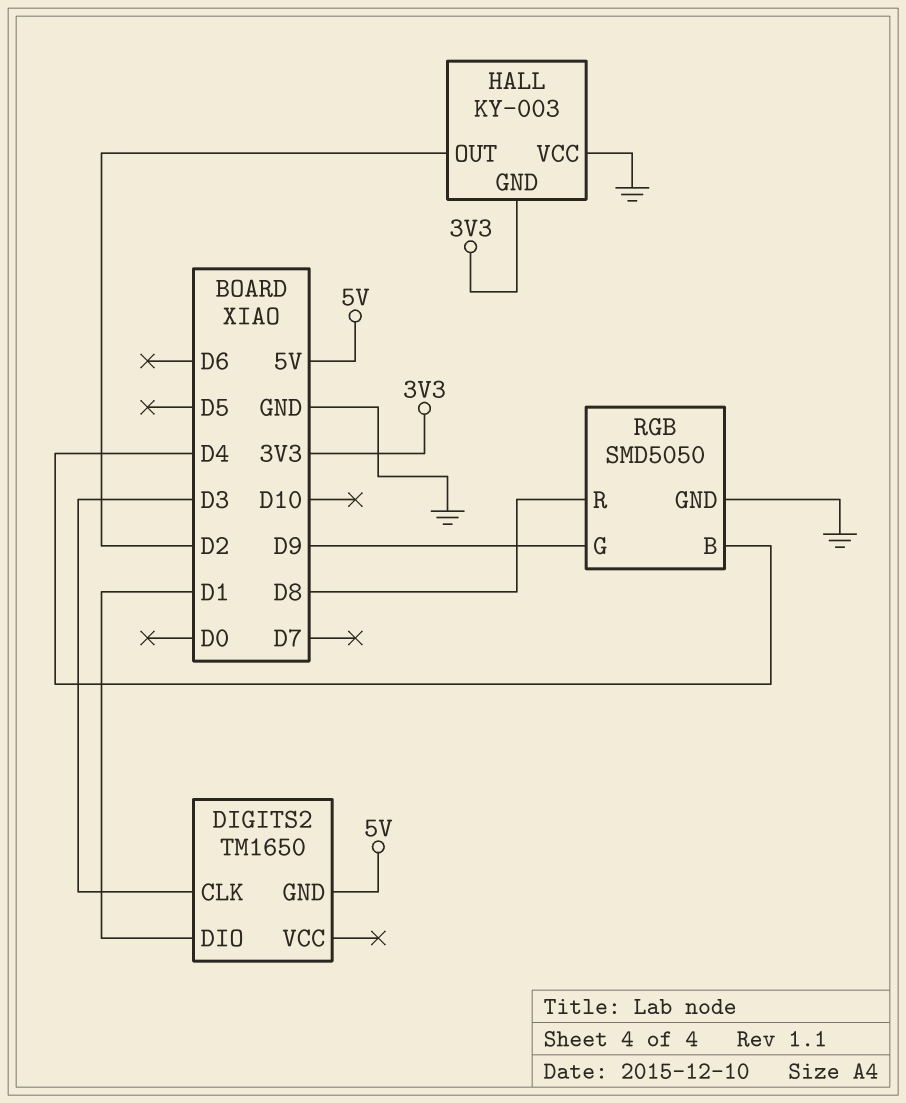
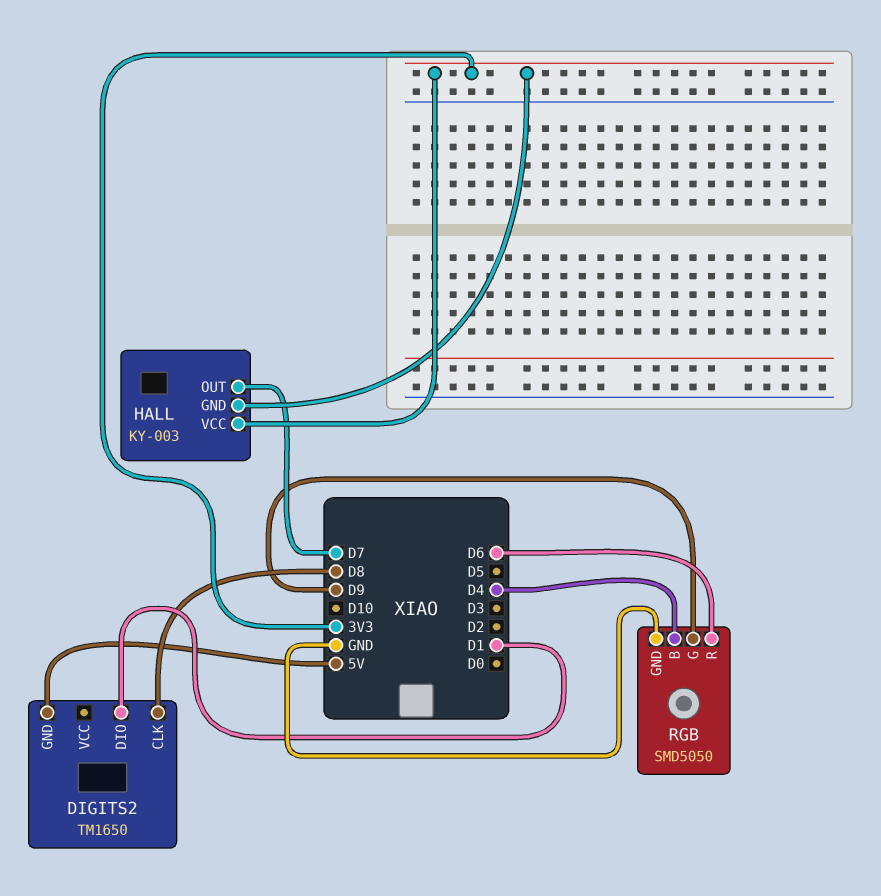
DIGITS2 pin CLK: D3 -> D8
HALL pin OUT: D2 -> D7
HALL pin VCC: GND -> 3V3
RGB pin R: D8 -> D6

